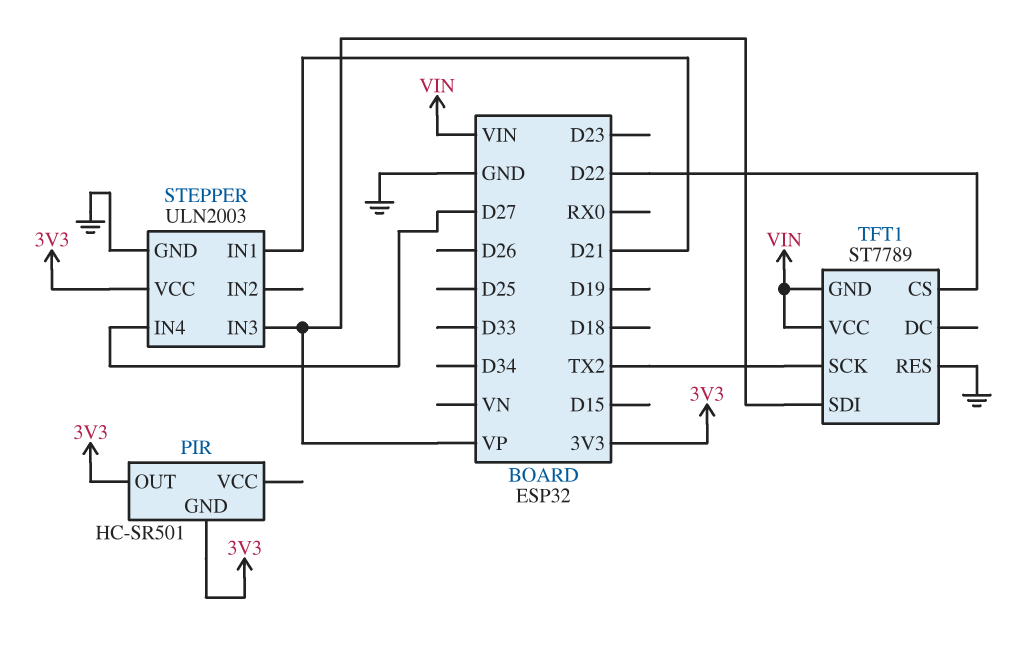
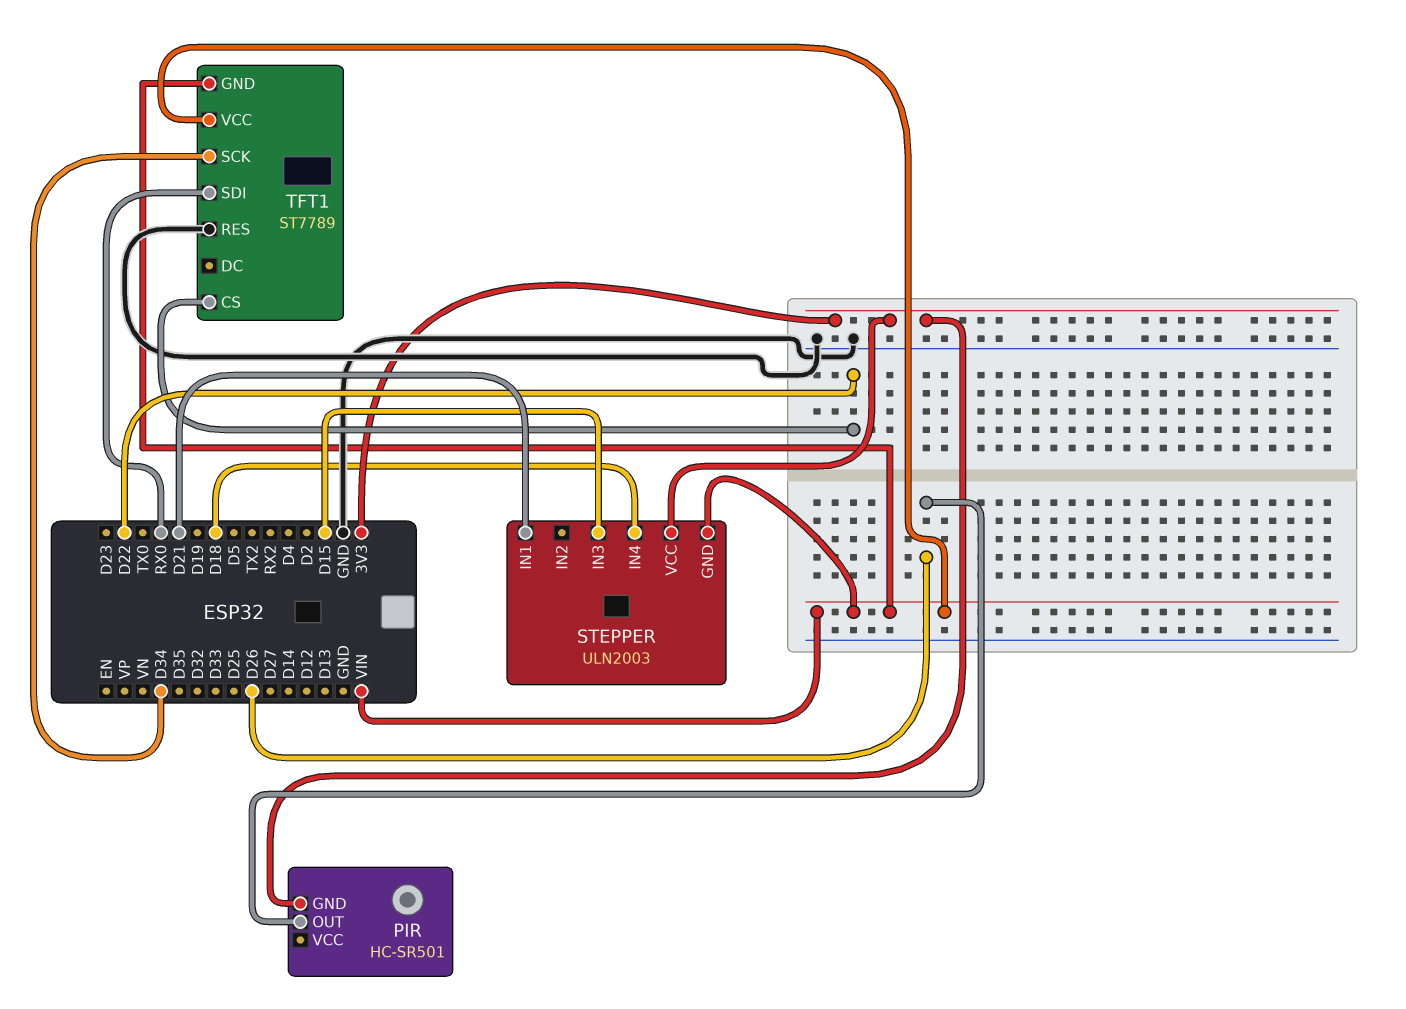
PIR pin OUT: 3V3 -> D26
STEPPER pin GND: GND -> VIN
STEPPER pin IN3: VP -> D15
STEPPER pin IN4: D27 -> D18
TFT1 pin SCK: TX2 -> D34
TFT1 pin SDI: VP -> RX0

